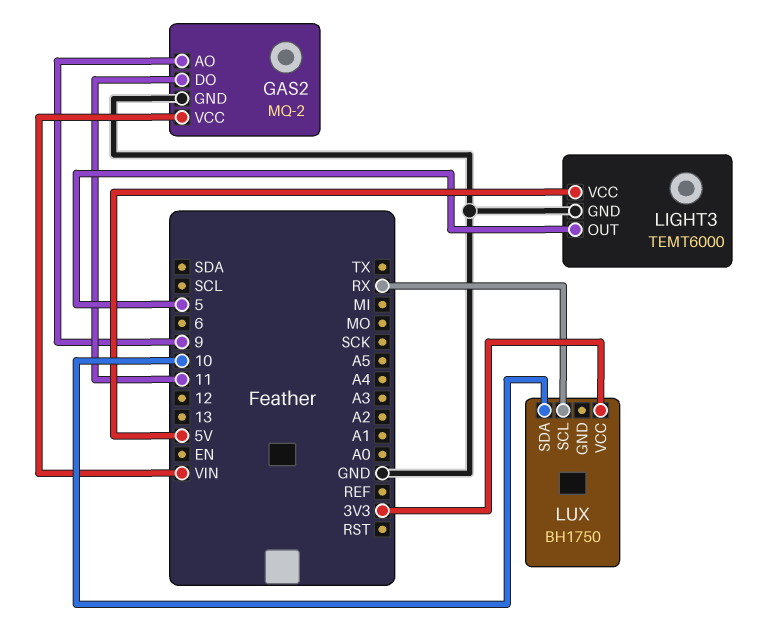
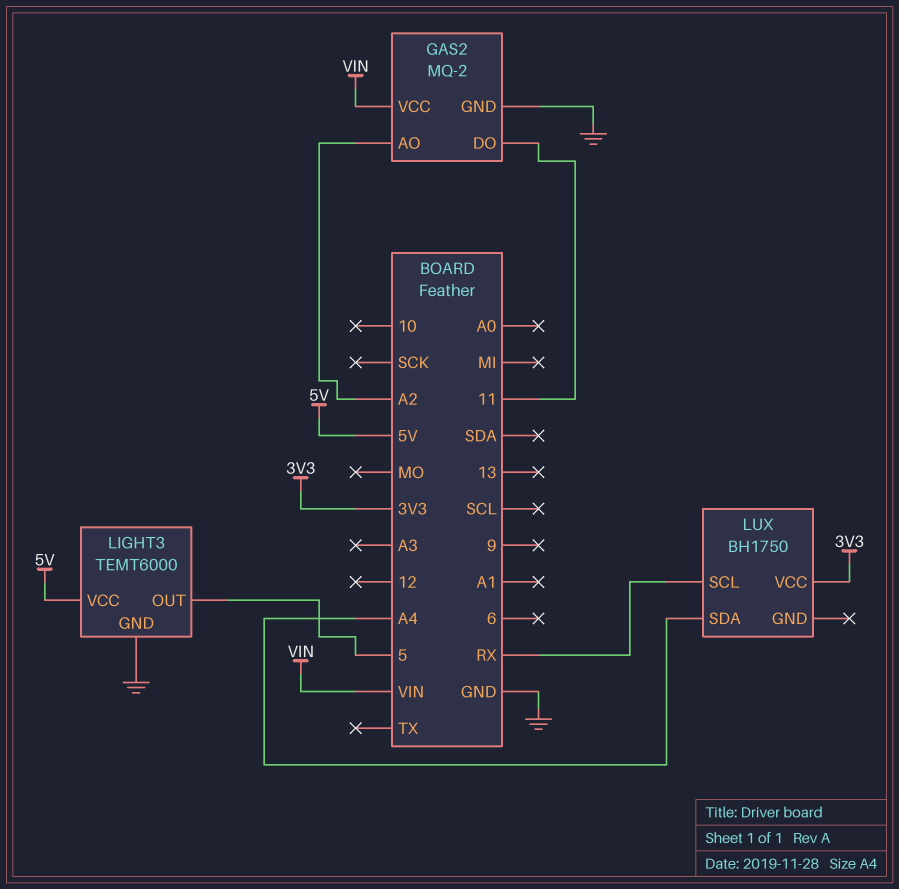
GAS2 pin AO: 9 -> A2
LUX pin SDA: 10 -> A4

